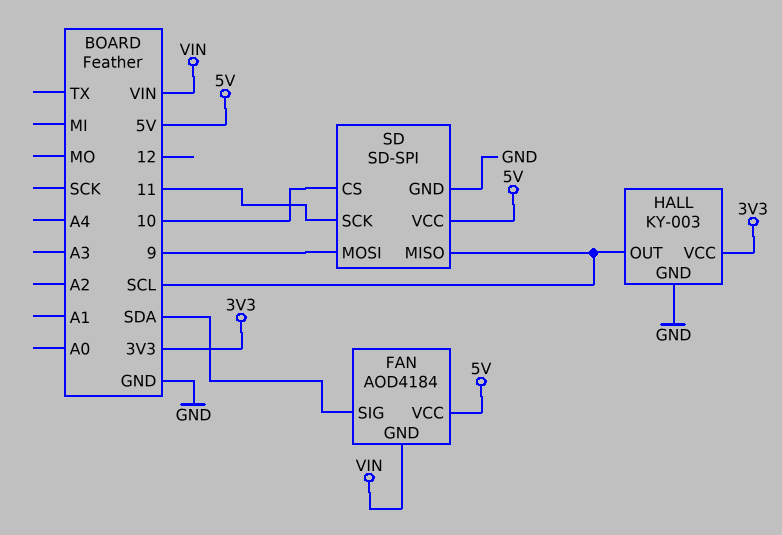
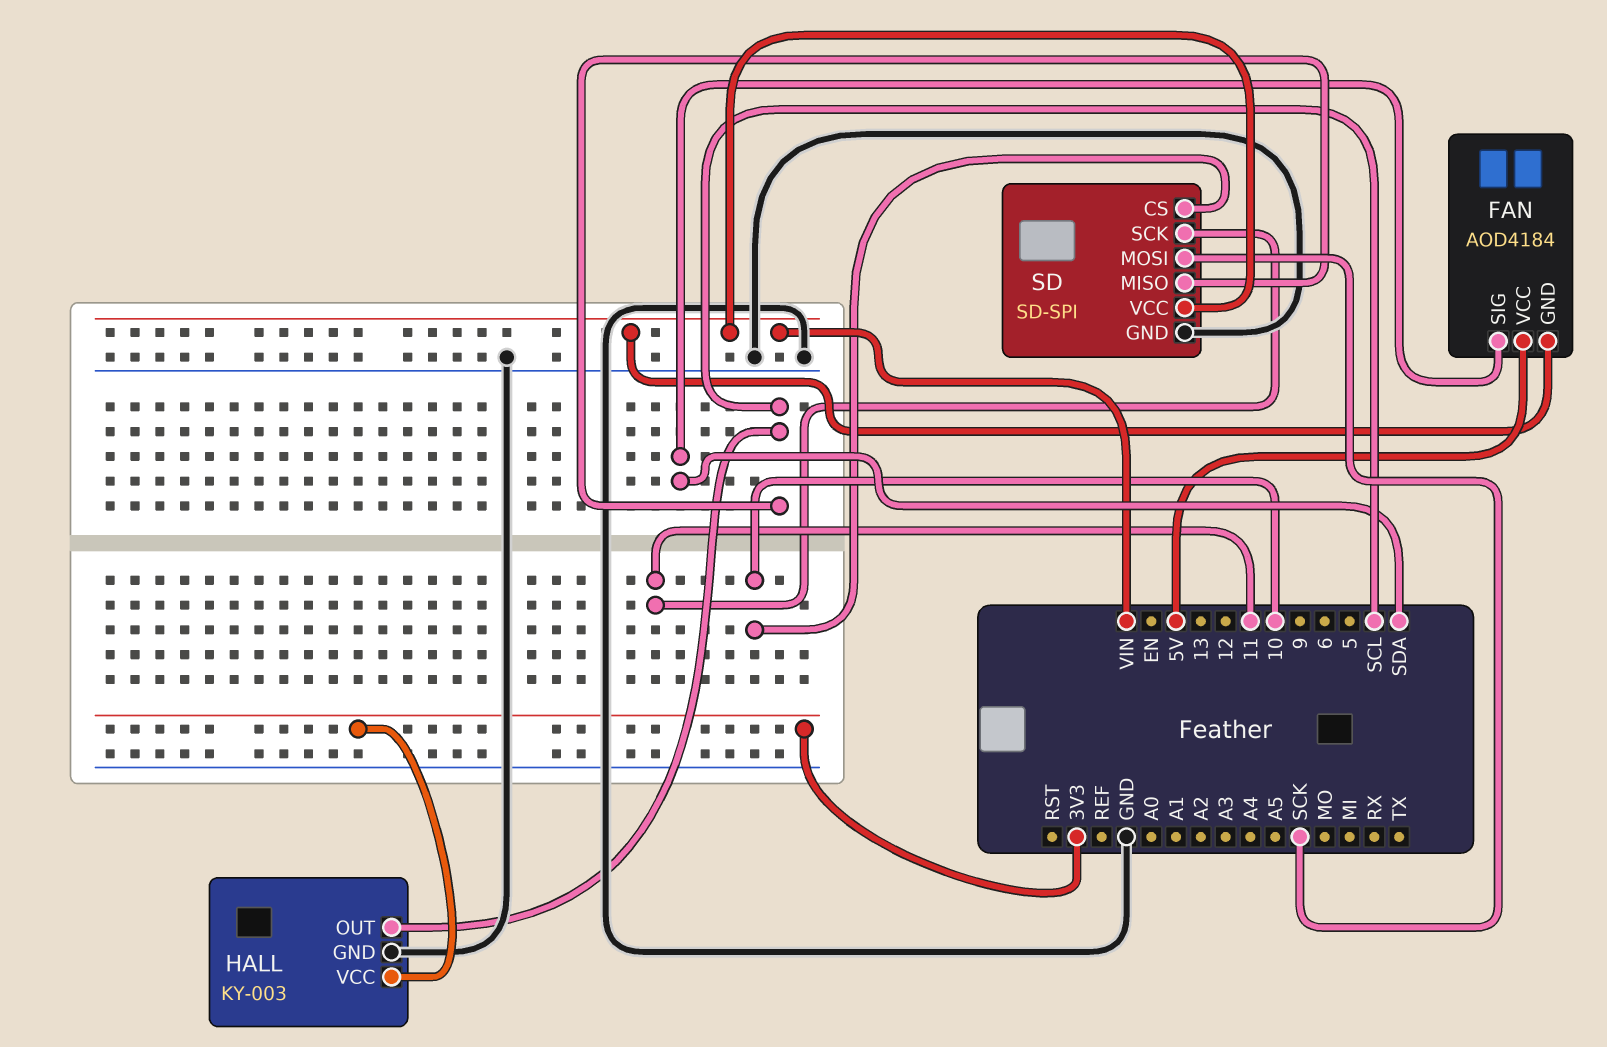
SD pin MOSI: 9 -> SCK
SD pin VCC: 5V -> VIN

